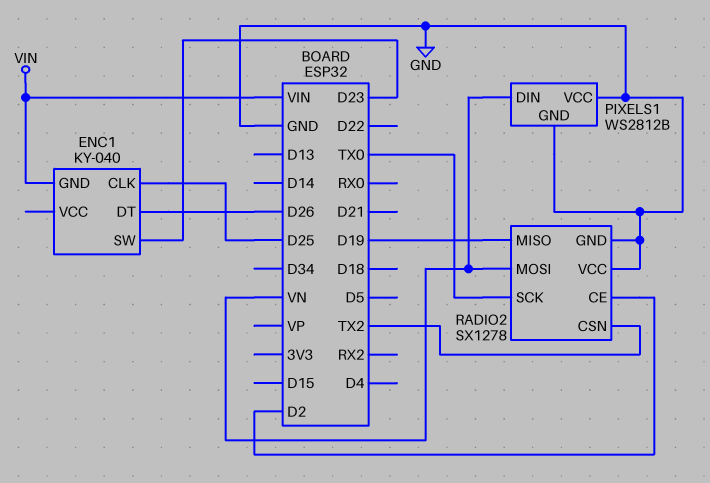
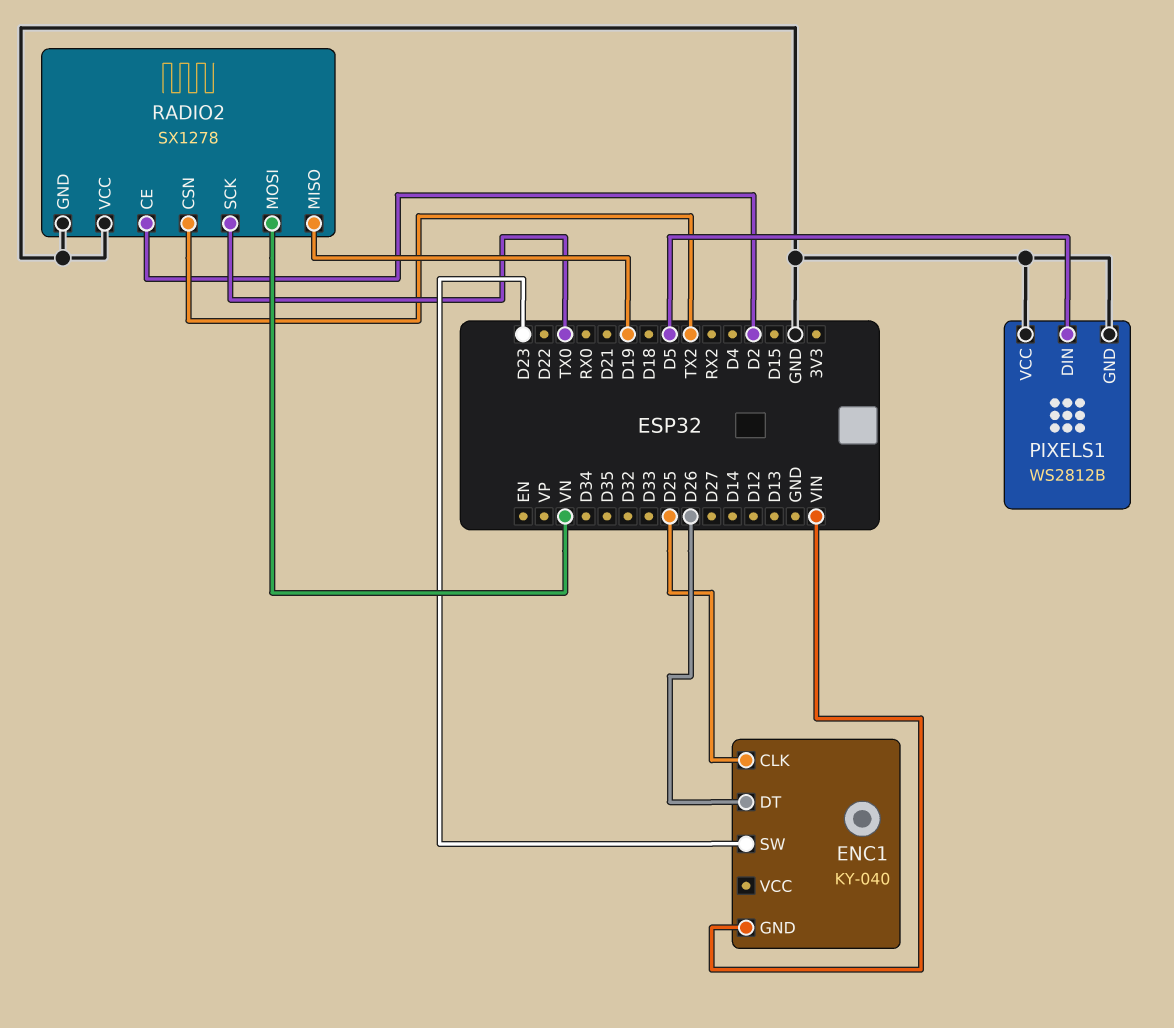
PIXELS1 pin DIN: VN -> D5

